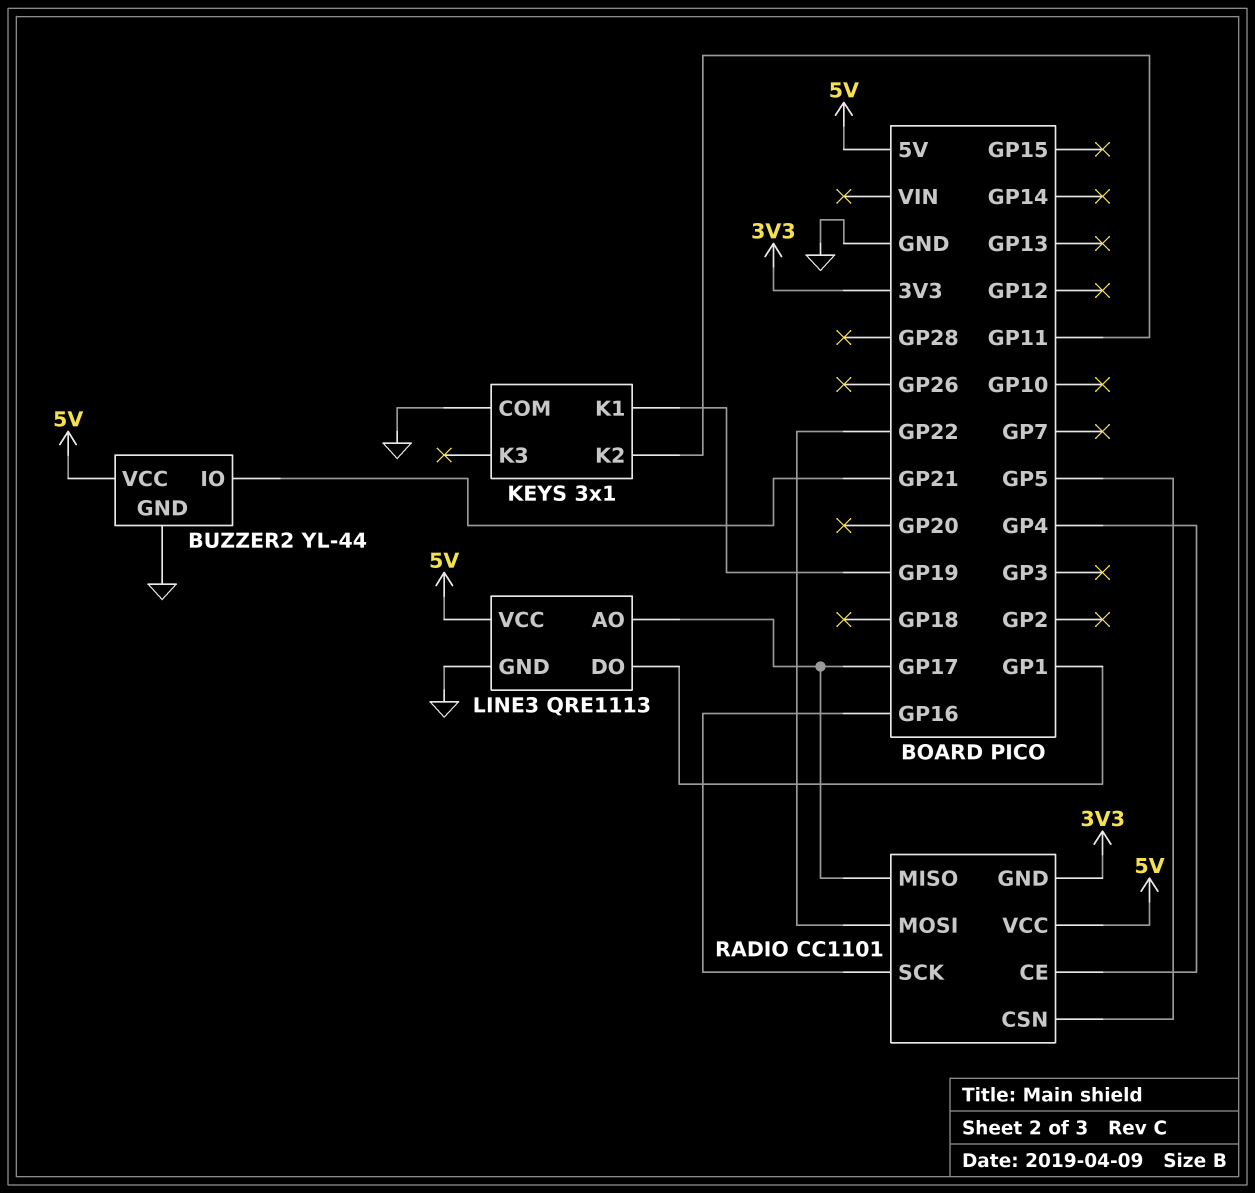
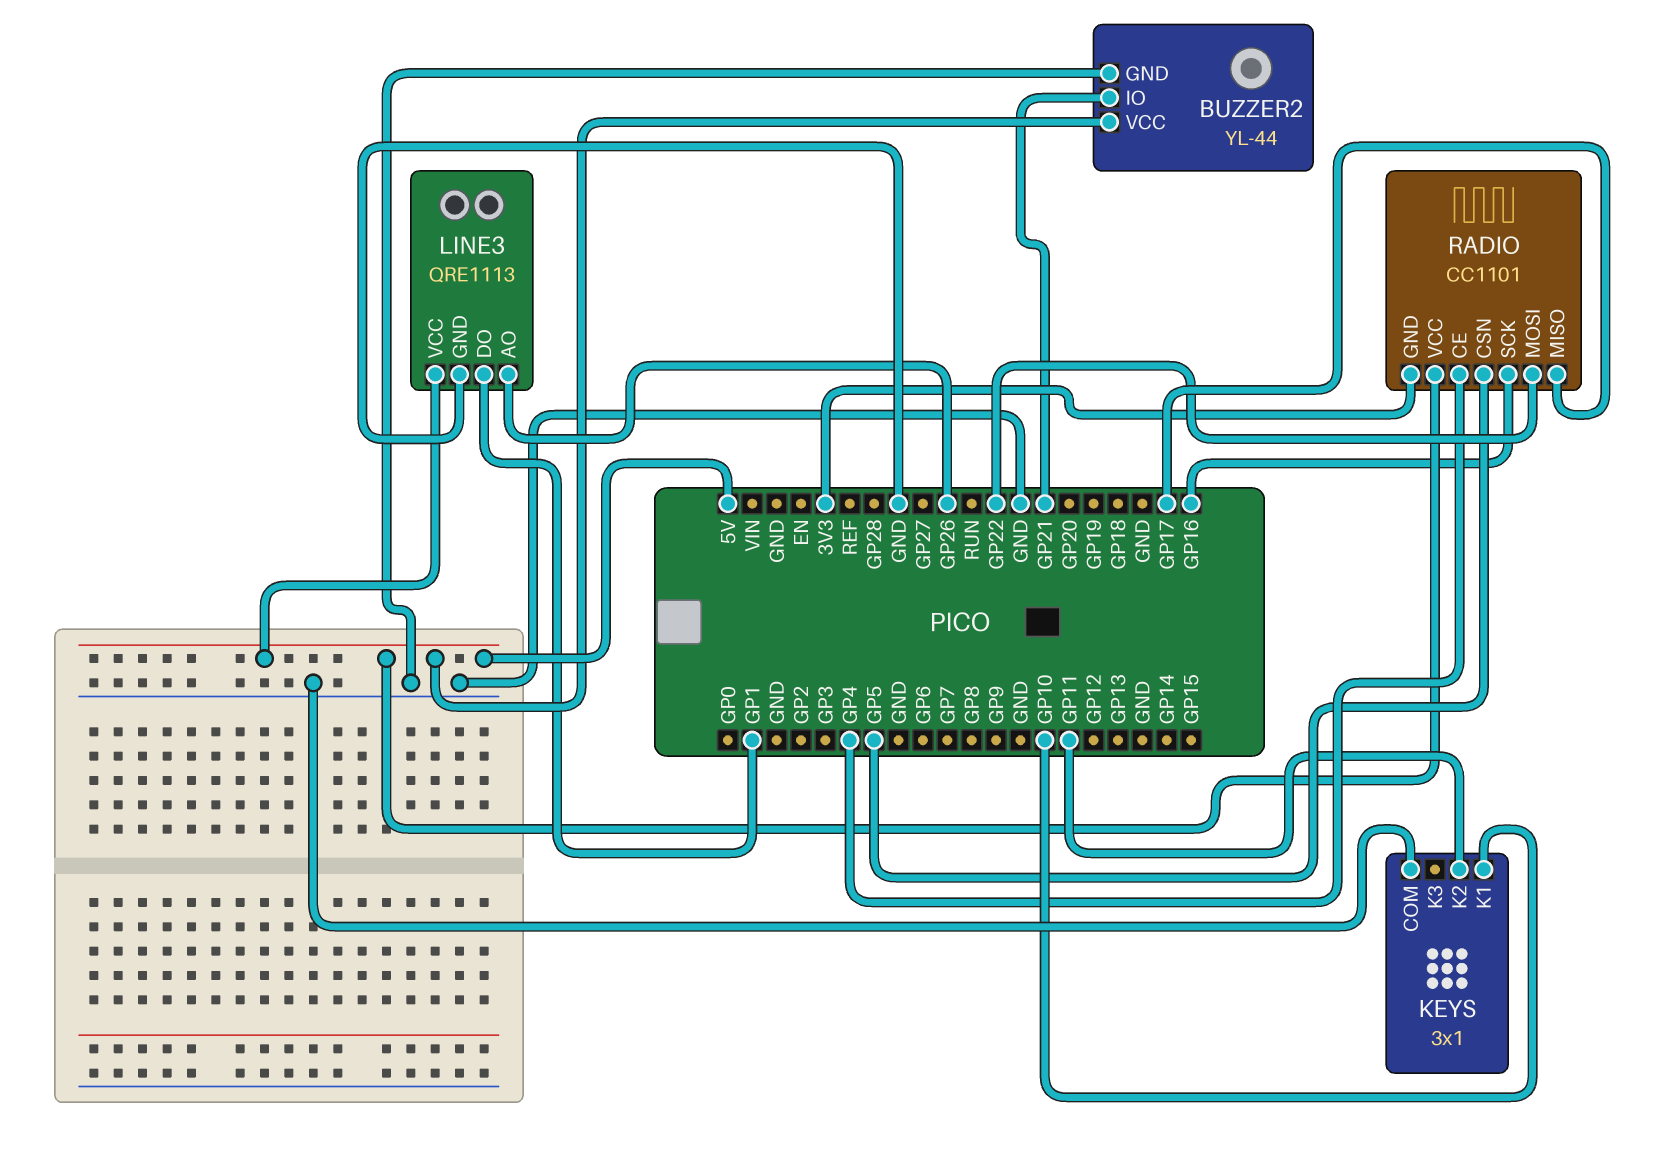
KEYS pin K1: GP19 -> GP10
LINE3 pin AO: GP17 -> GP26

